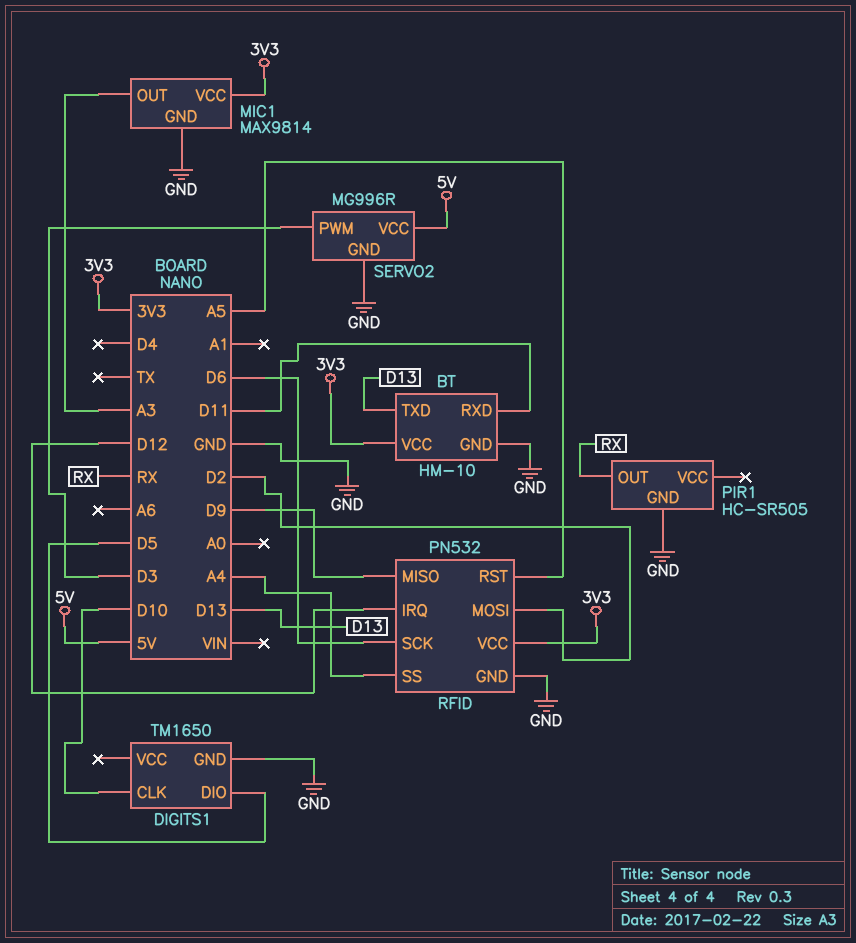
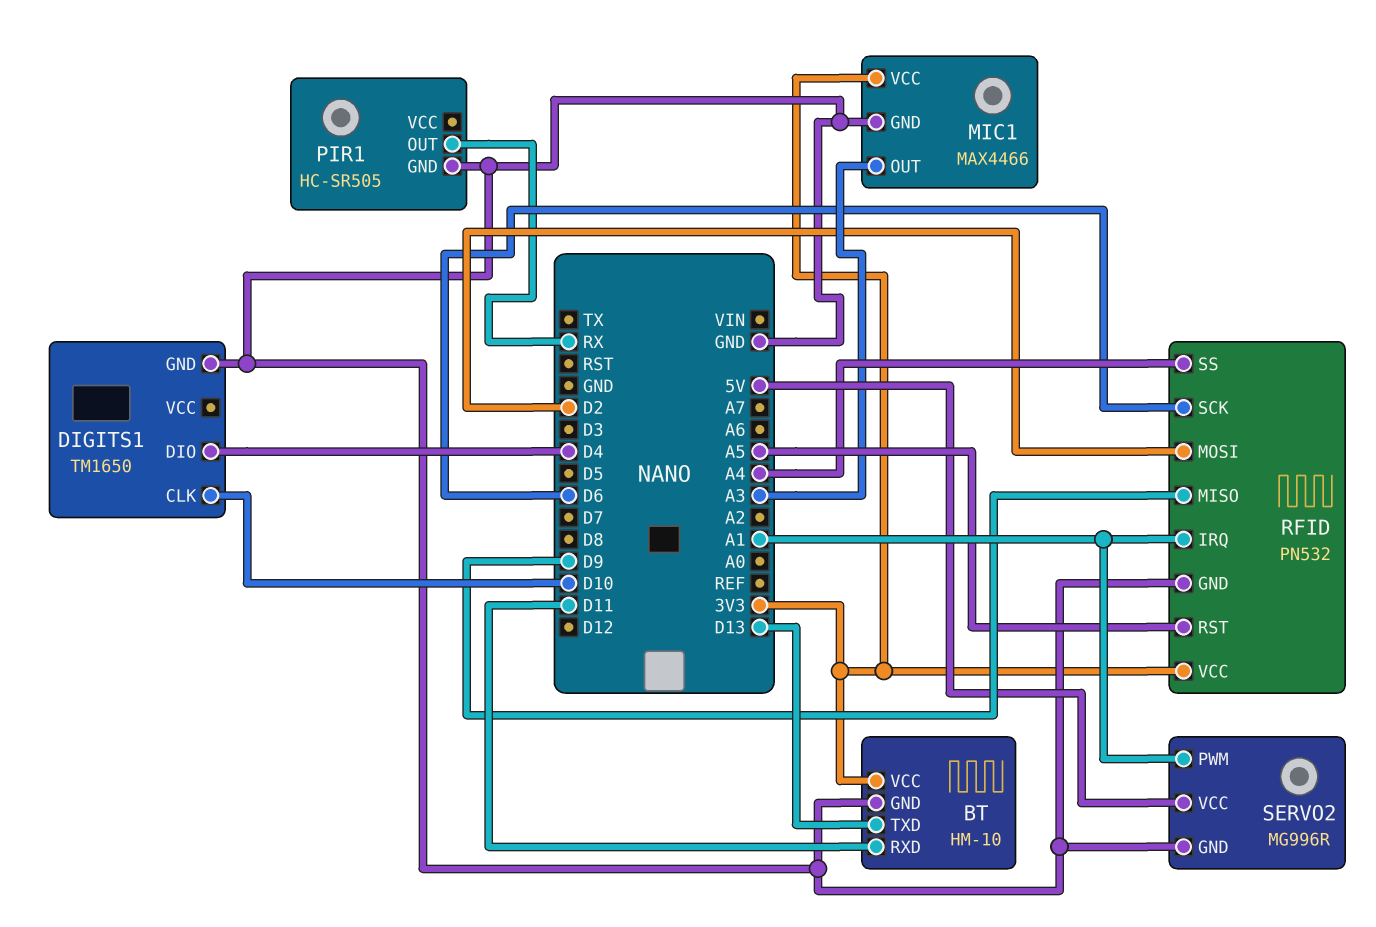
DIGITS1 pin DIO: D5 -> D4
MIC1: MAX9814 -> MAX4466
RFID pin IRQ: D12 -> A1
SERVO2 pin PWM: D3 -> A1

